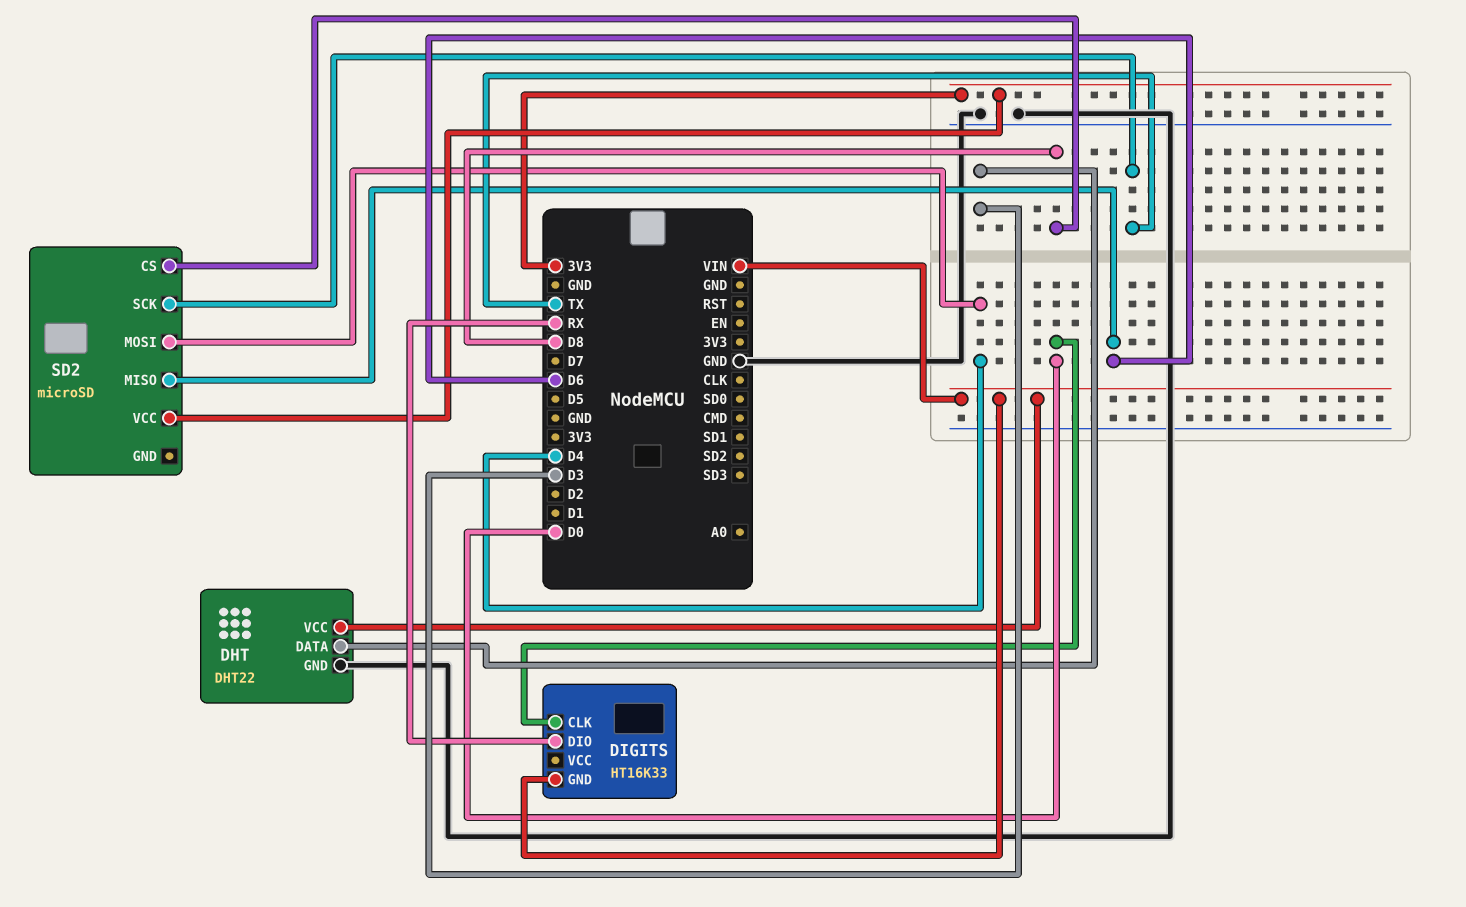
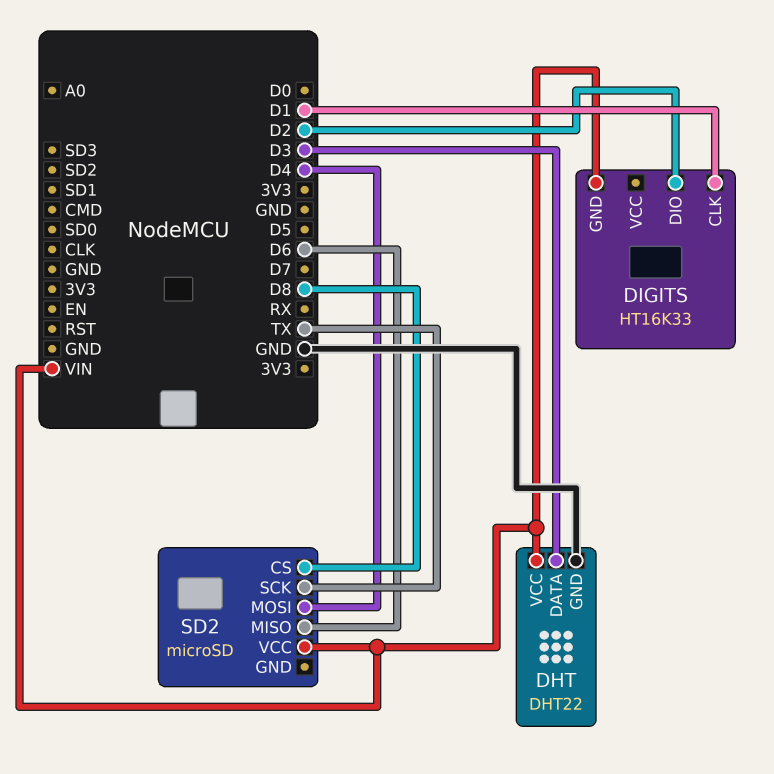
DIGITS pin CLK: D0 -> D1
DIGITS pin DIO: RX -> D2
SD2 pin VCC: 3V3 -> VIN

